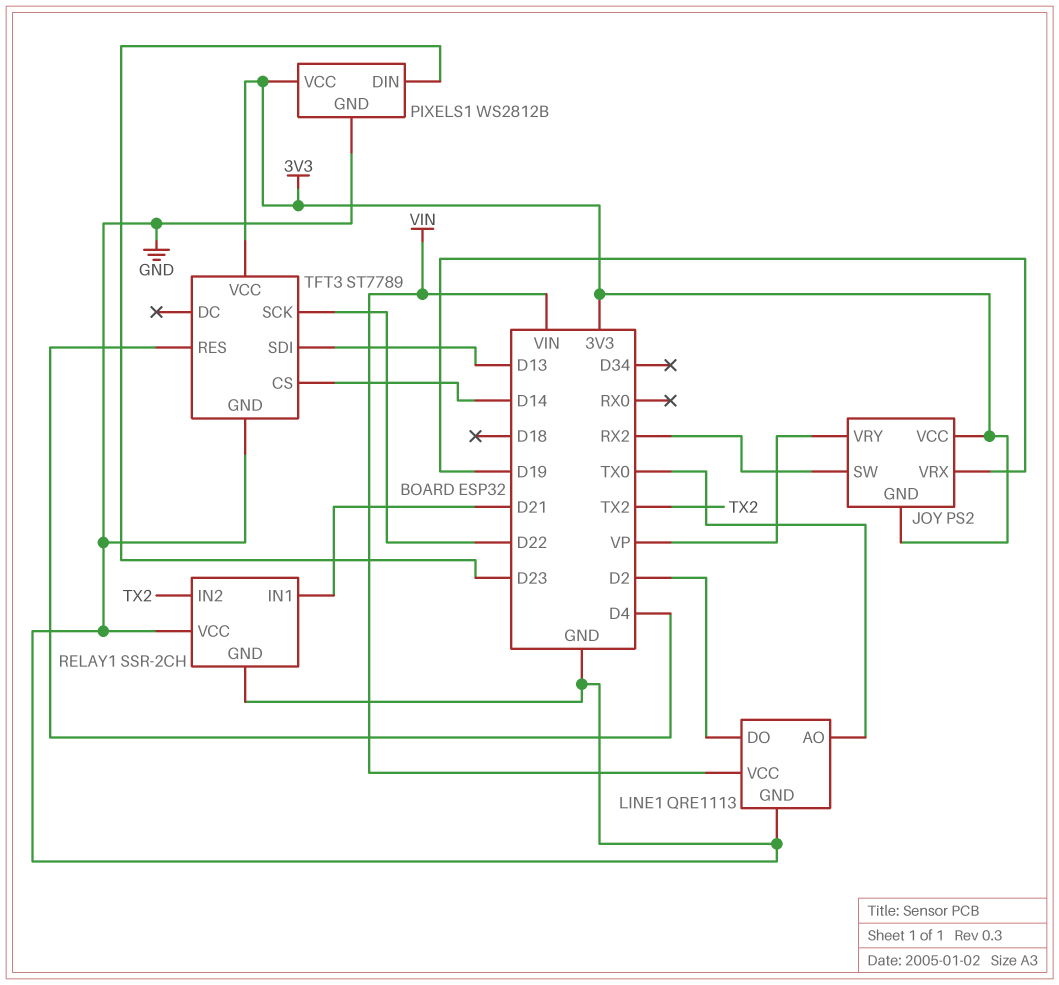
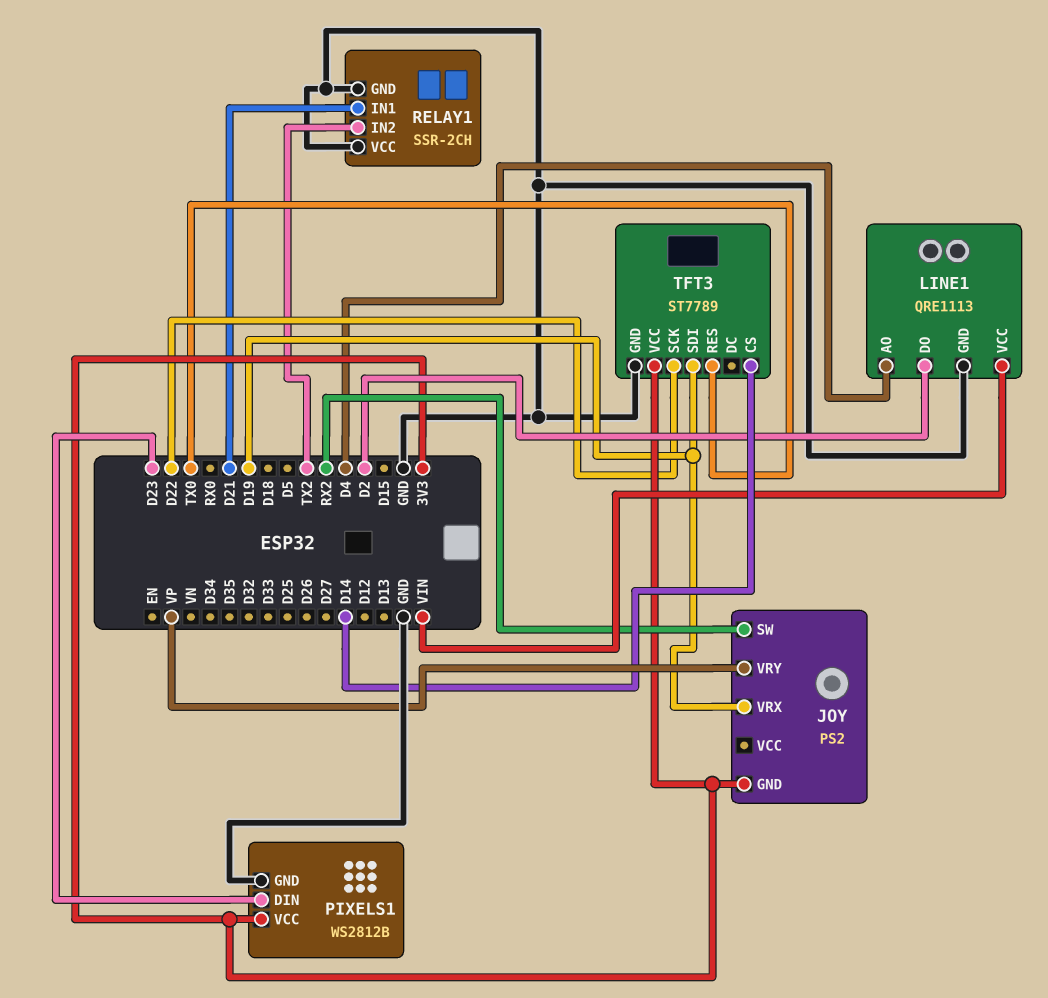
JOY pin VCC: 3V3 -> none
LINE1 pin AO: TX0 -> D4
TFT3 pin RES: D4 -> TX0
TFT3 pin SDI: D13 -> D19

